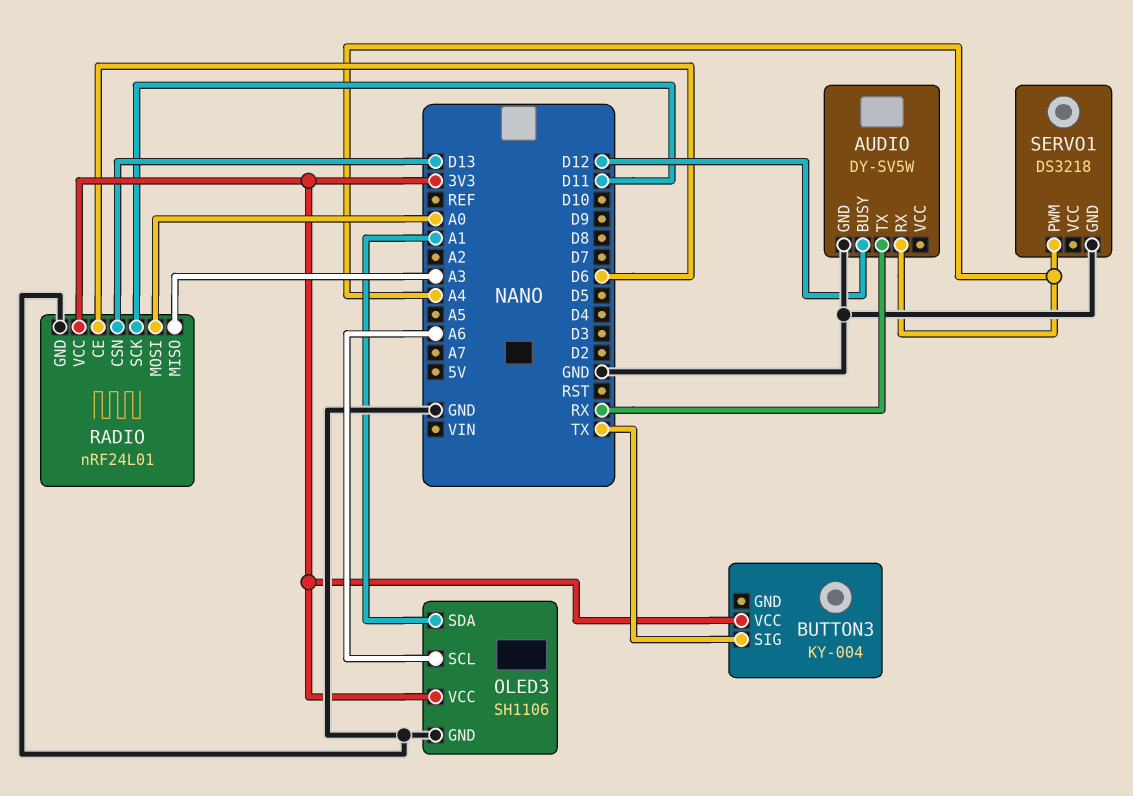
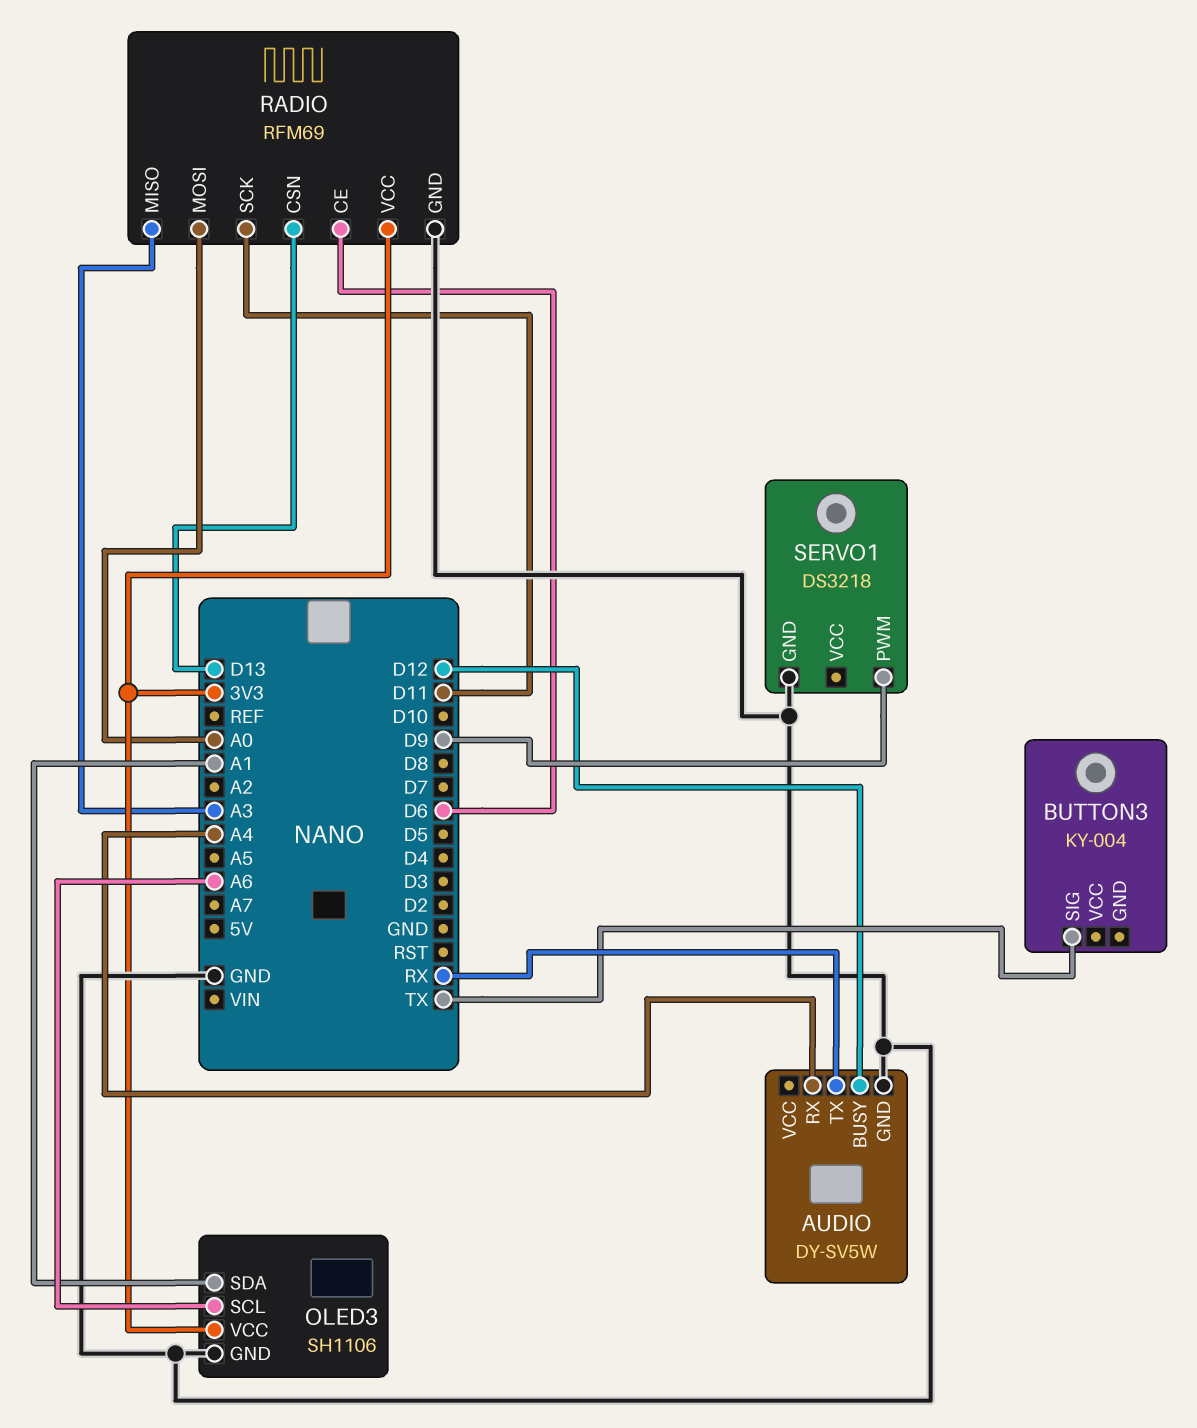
BUTTON3 pin VCC: 3V3 -> none
RADIO: nRF24L01 -> RFM69
SERVO1 pin PWM: A4 -> D9

